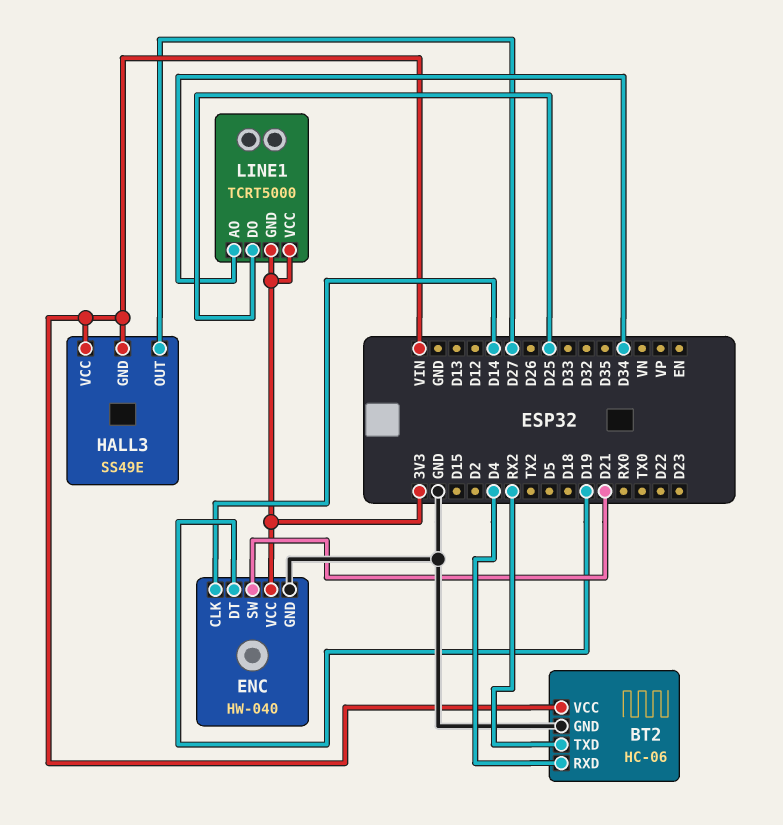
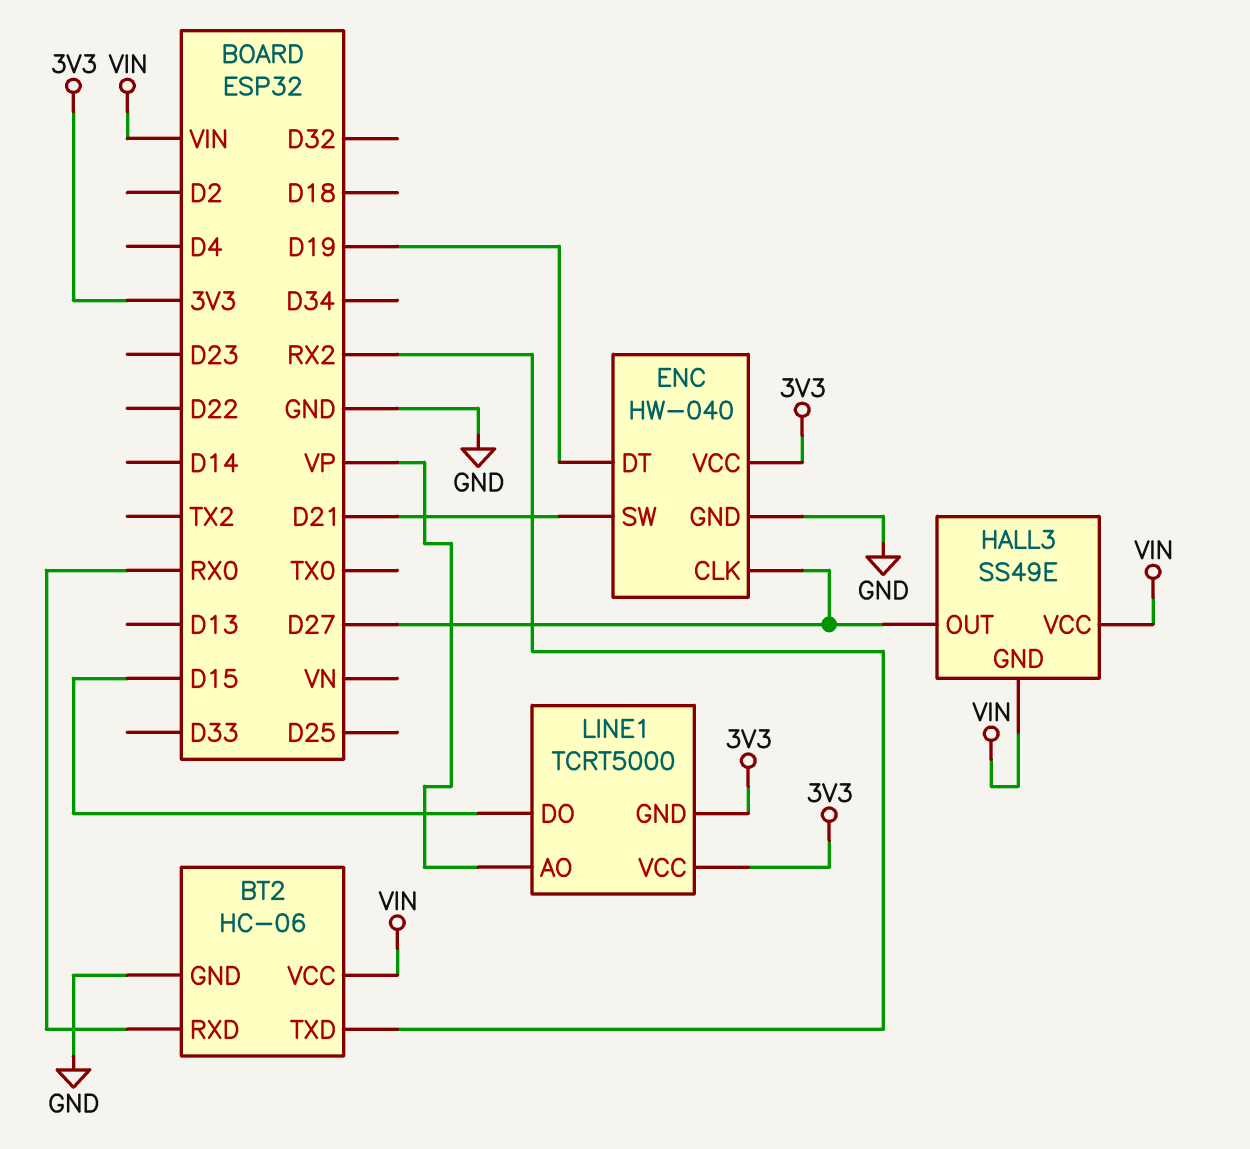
BT2 pin RXD: D4 -> RX0
ENC pin CLK: D14 -> D27
LINE1 pin AO: D34 -> VP
LINE1 pin DO: D25 -> D15

